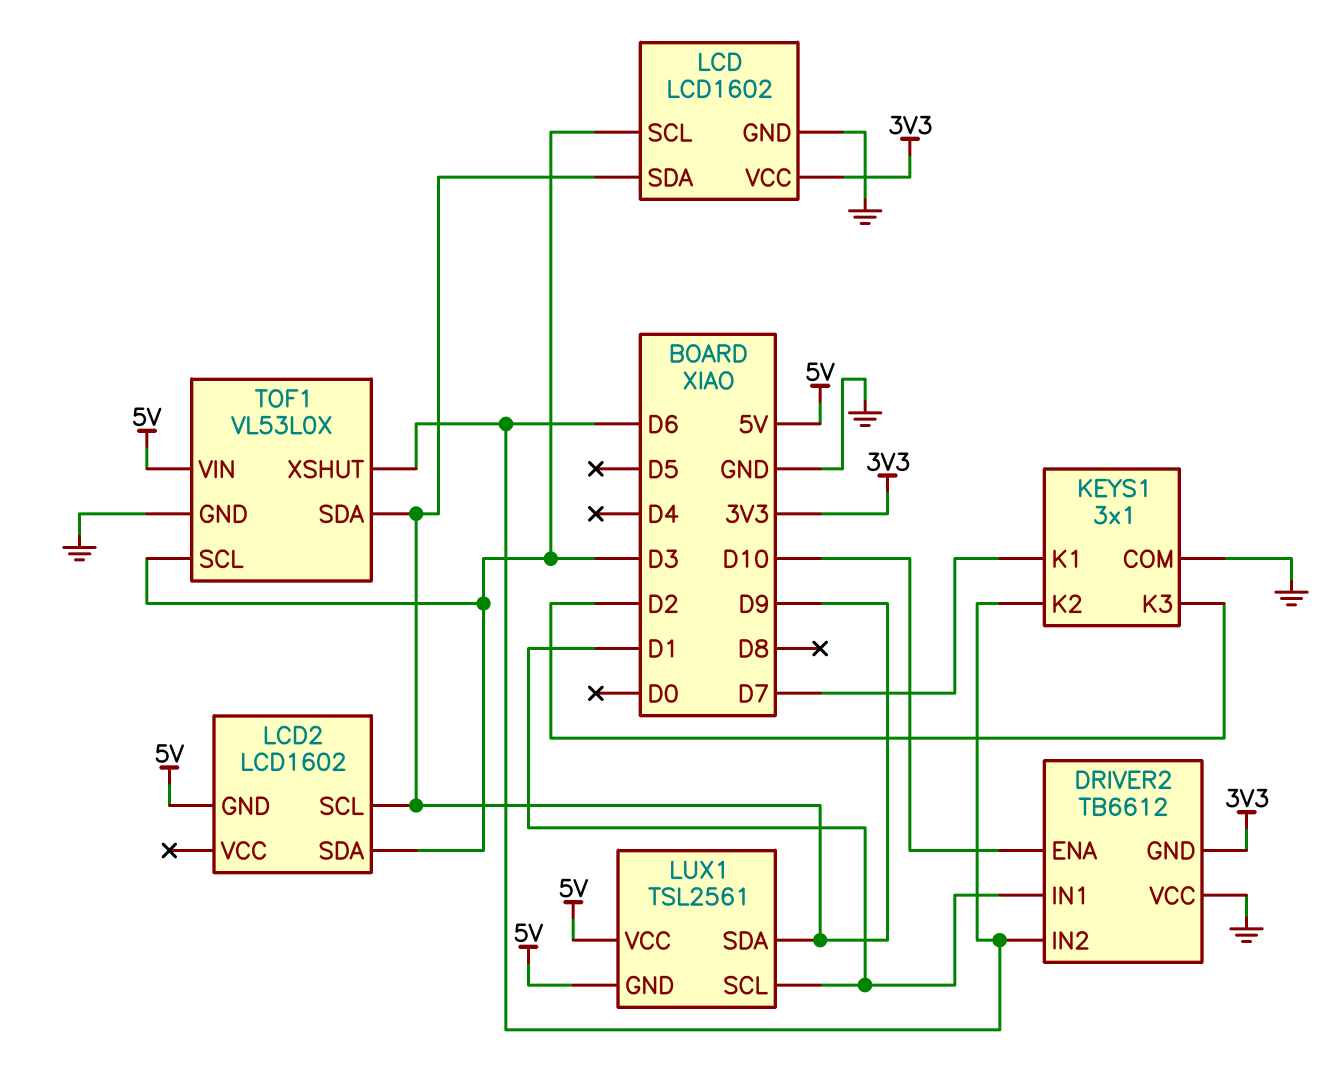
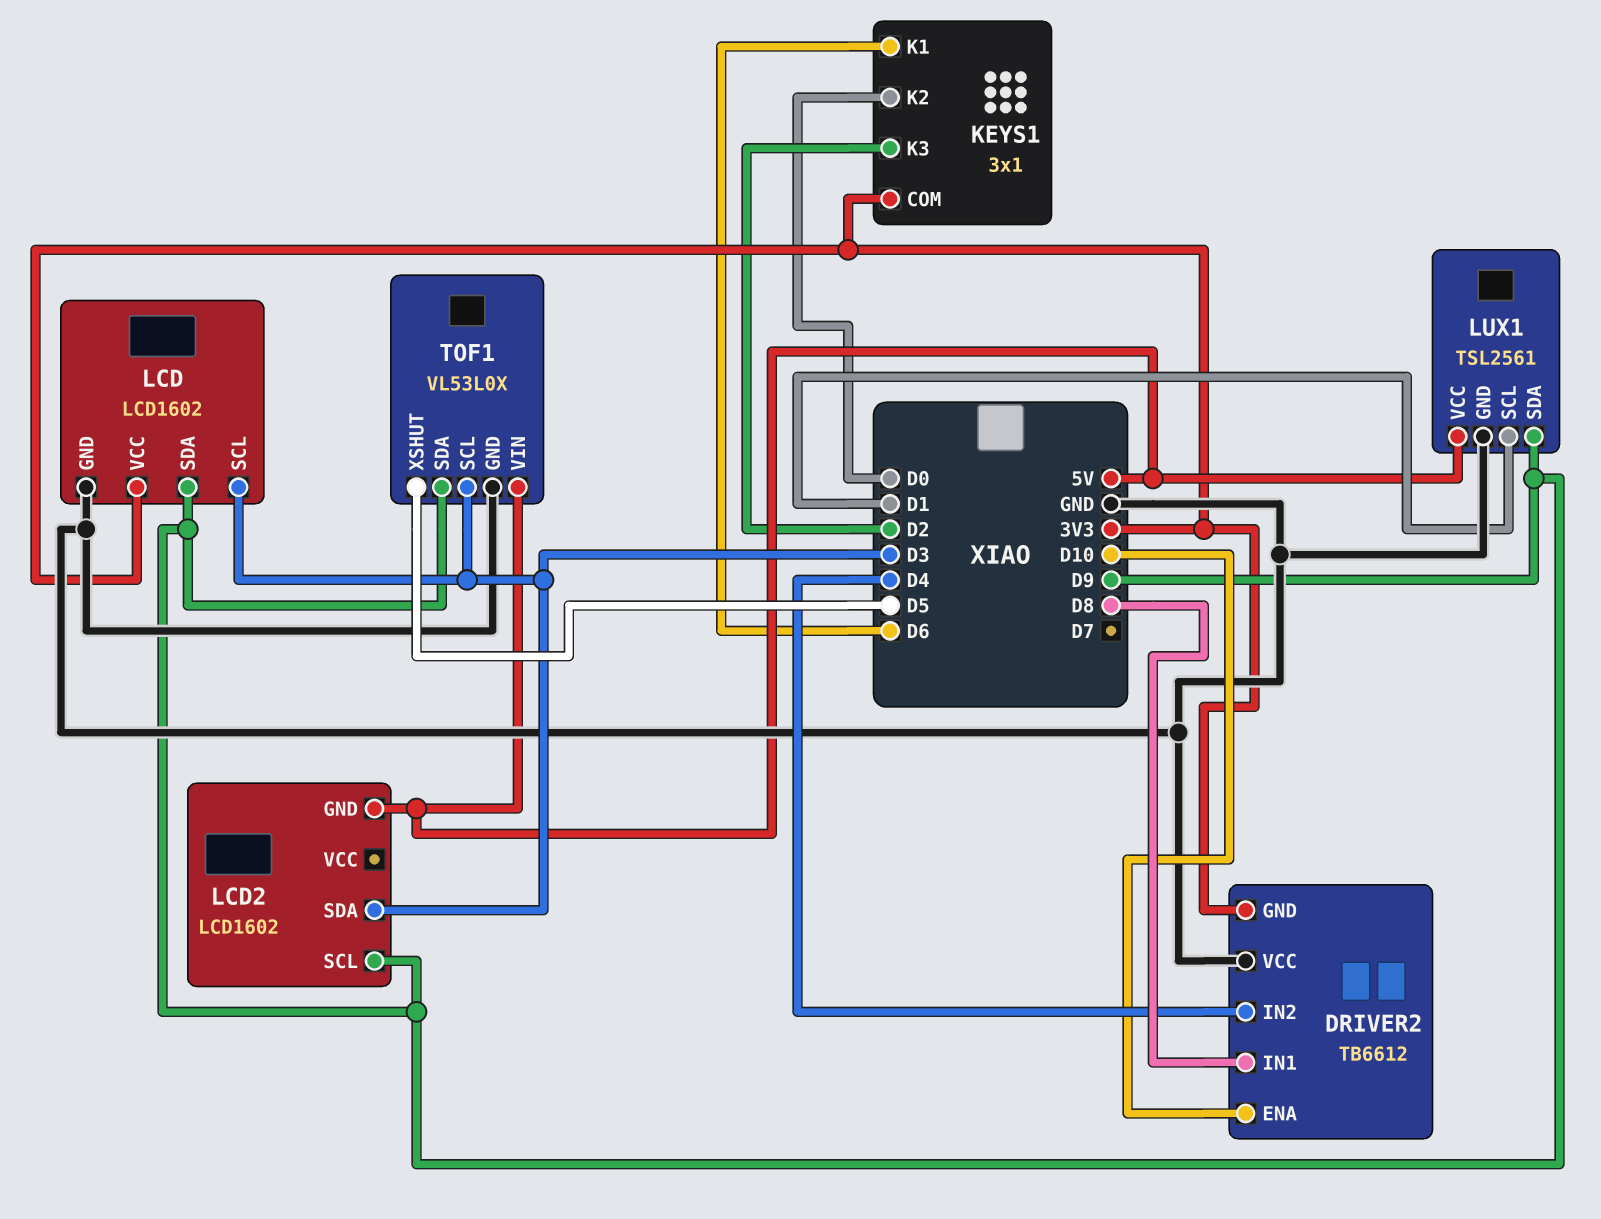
DRIVER2 pin IN1: D1 -> D8
DRIVER2 pin IN2: D6 -> D4
KEYS1 pin COM: GND -> 3V3
KEYS1 pin K1: D7 -> D6
KEYS1 pin K2: D6 -> D0
LUX1 pin GND: 5V -> GND
TOF1 pin XSHUT: D6 -> D5

